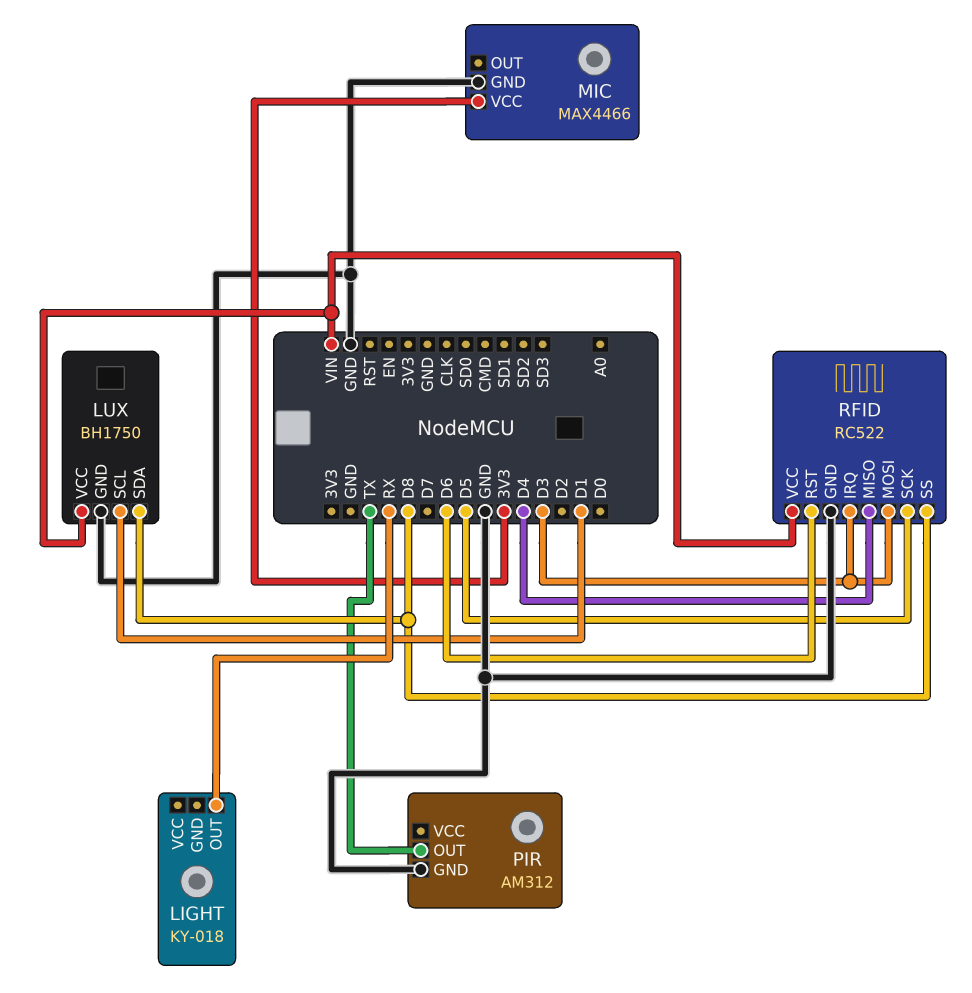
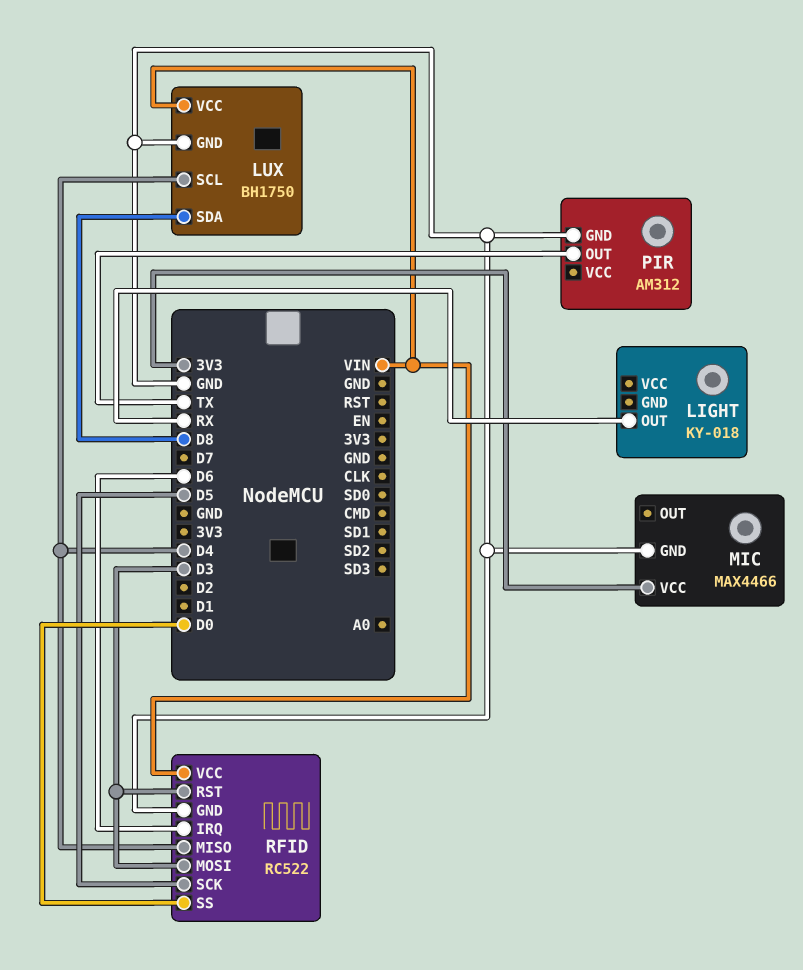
LUX pin SCL: D1 -> D4
RFID pin IRQ: D3 -> D6
RFID pin RST: D6 -> D3
RFID pin SS: D8 -> D0

